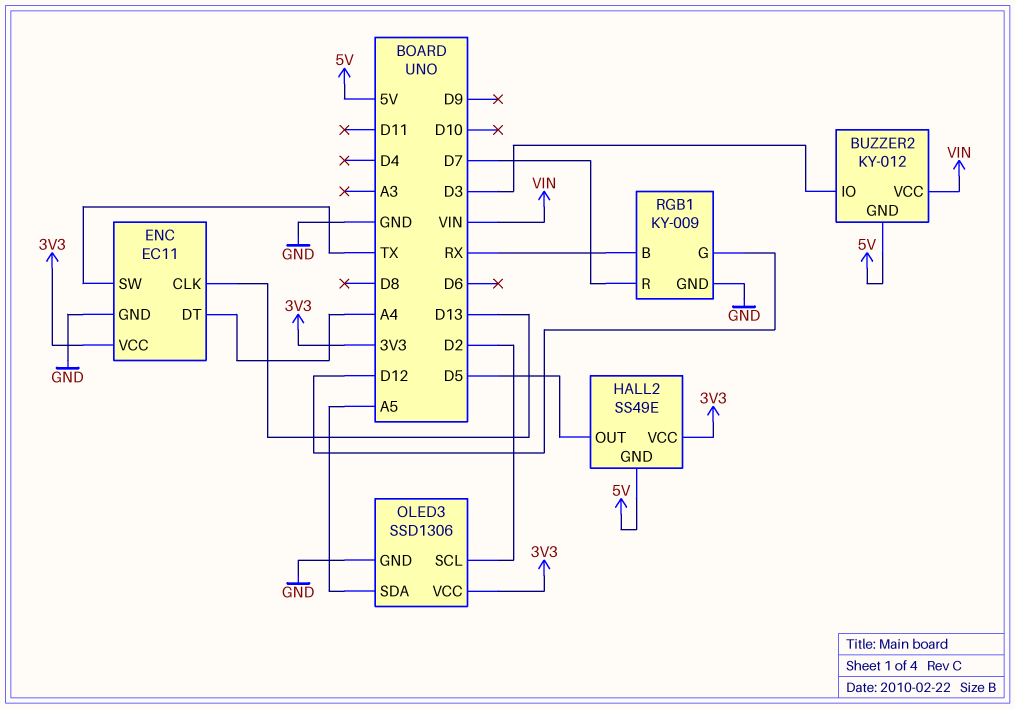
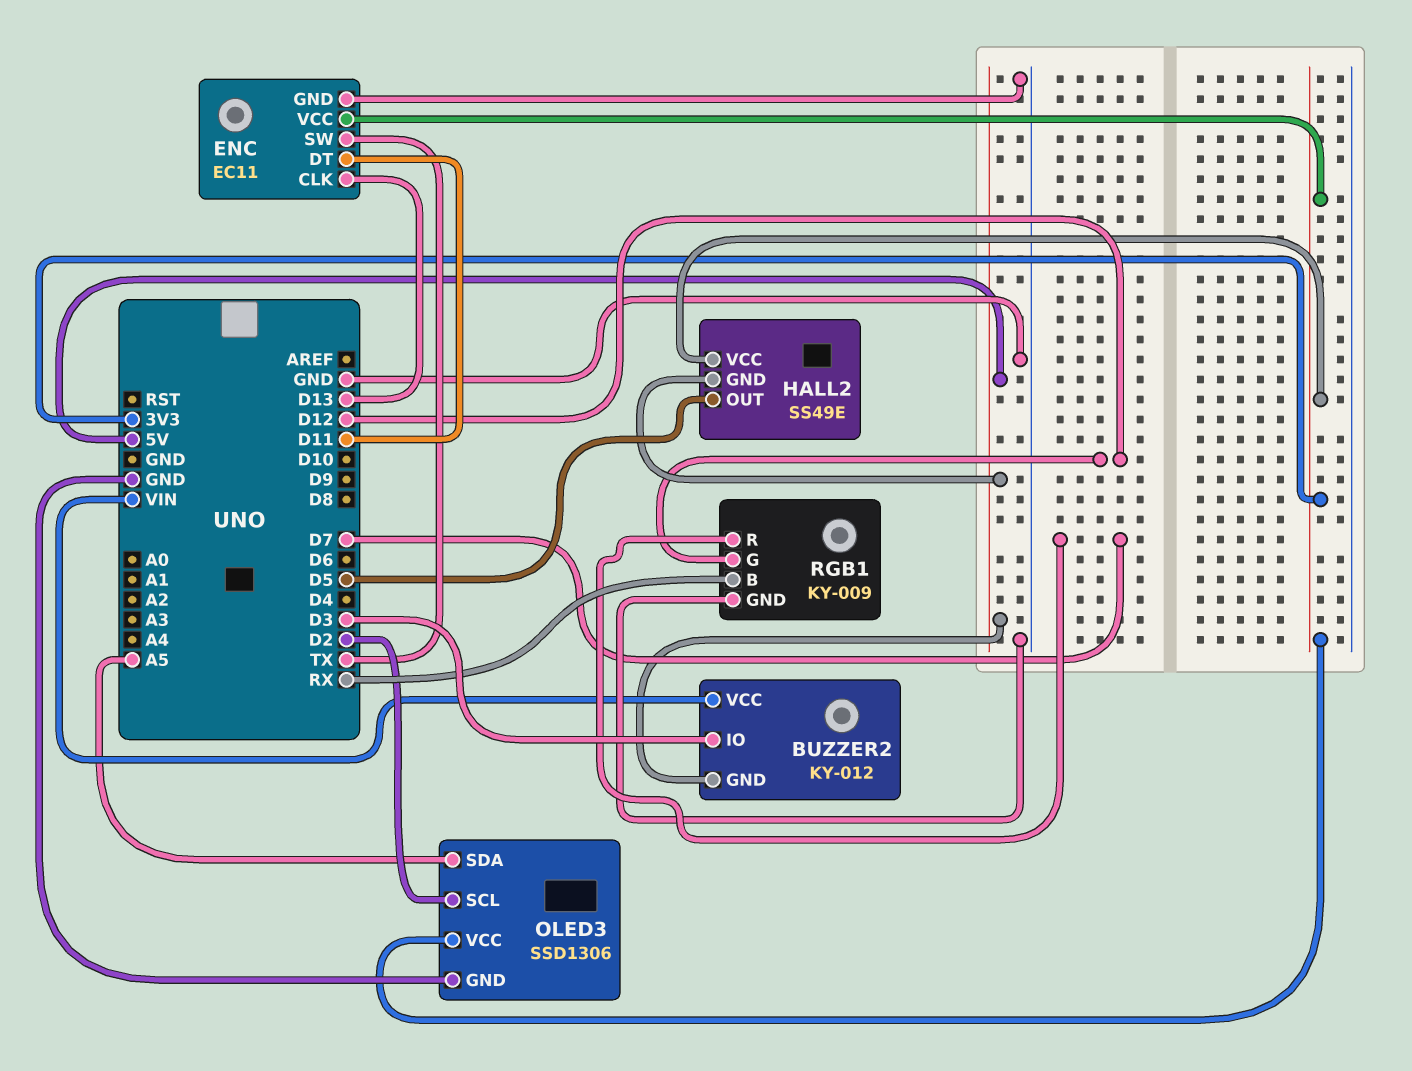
ENC pin DT: A4 -> D11

